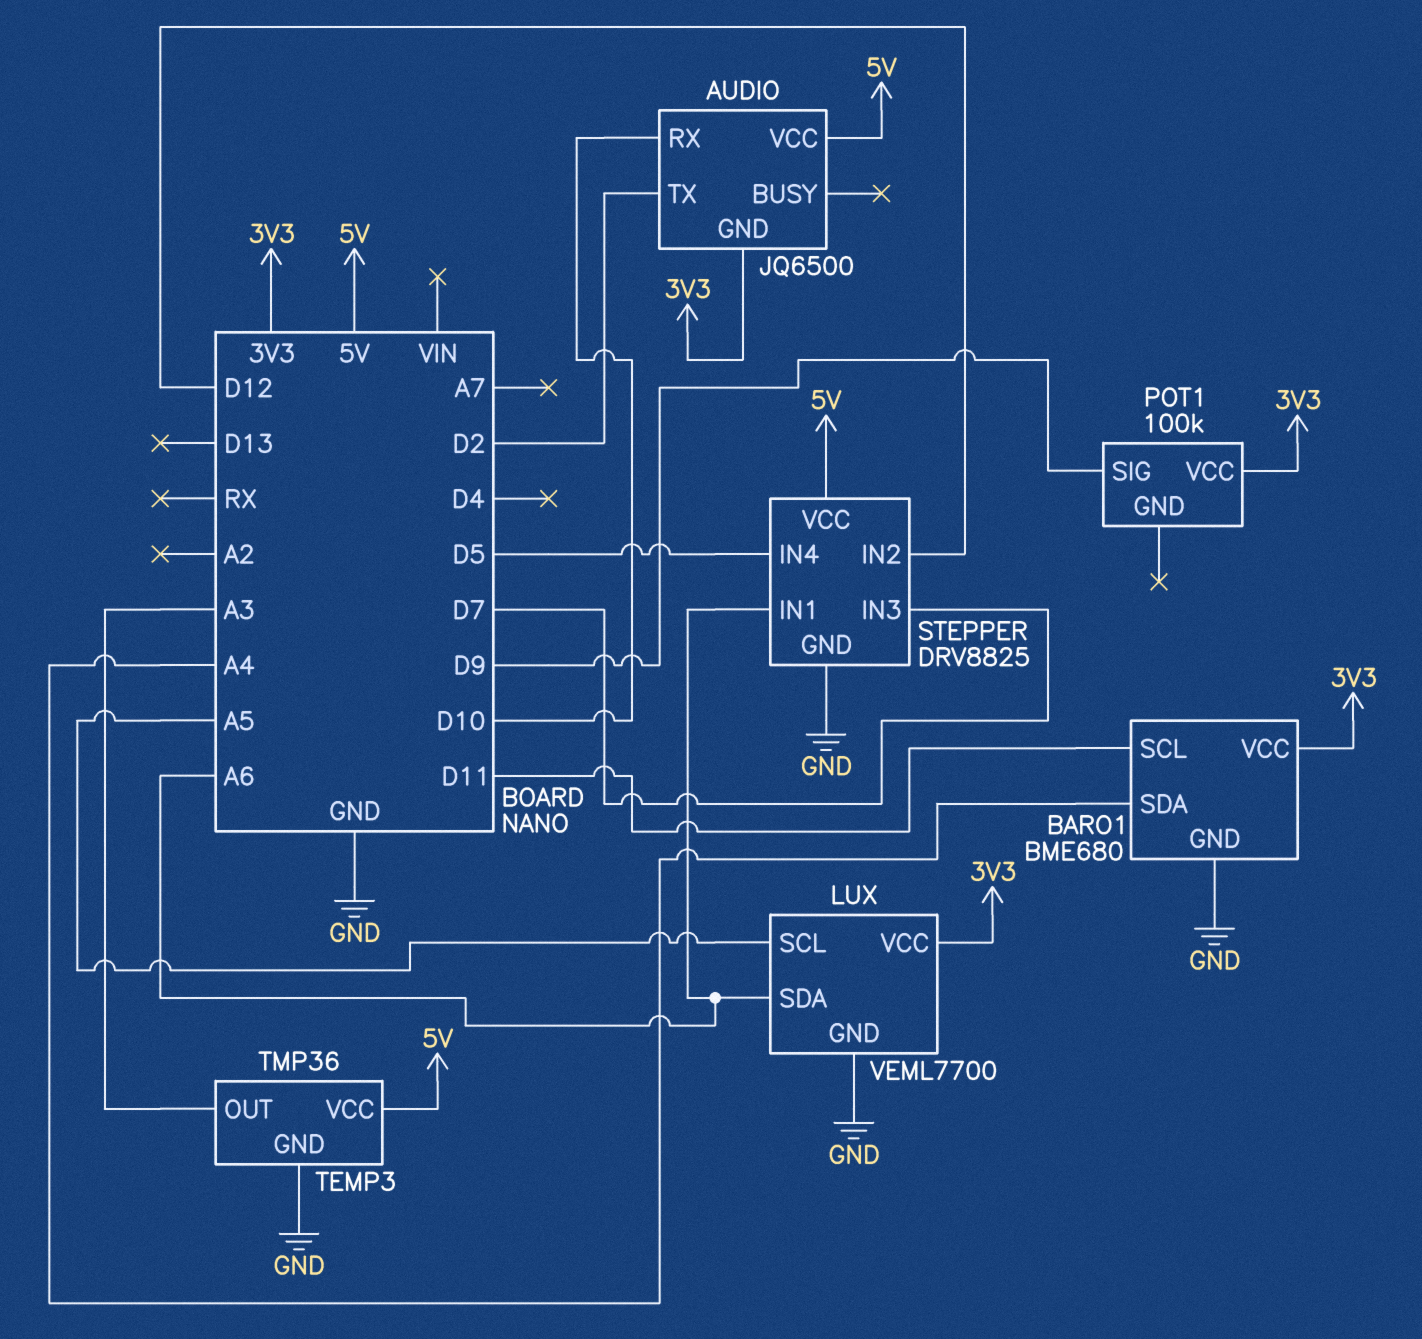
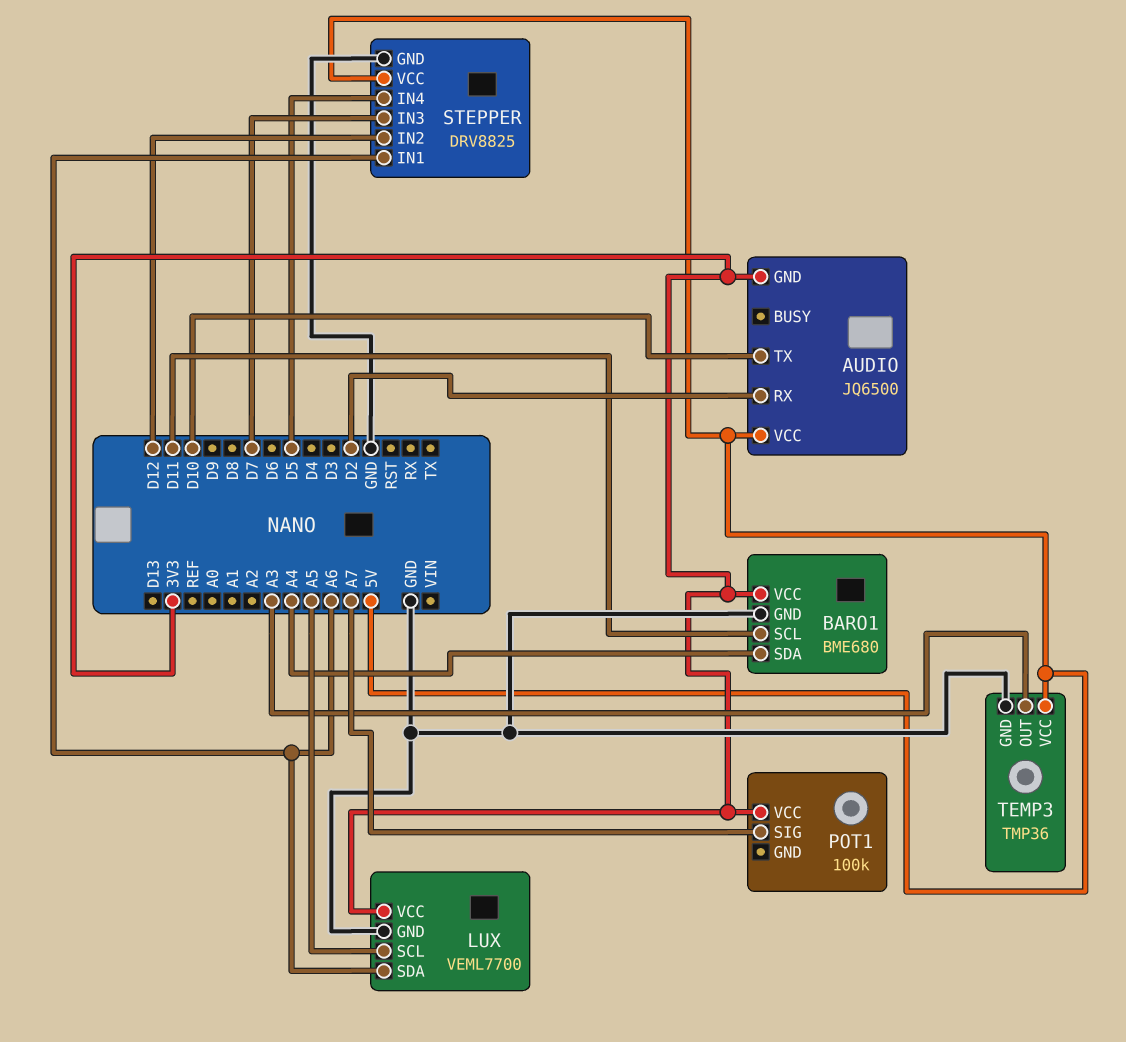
AUDIO pin RX: D10 -> D2
AUDIO pin TX: D2 -> D10
POT1 pin SIG: D9 -> A7

